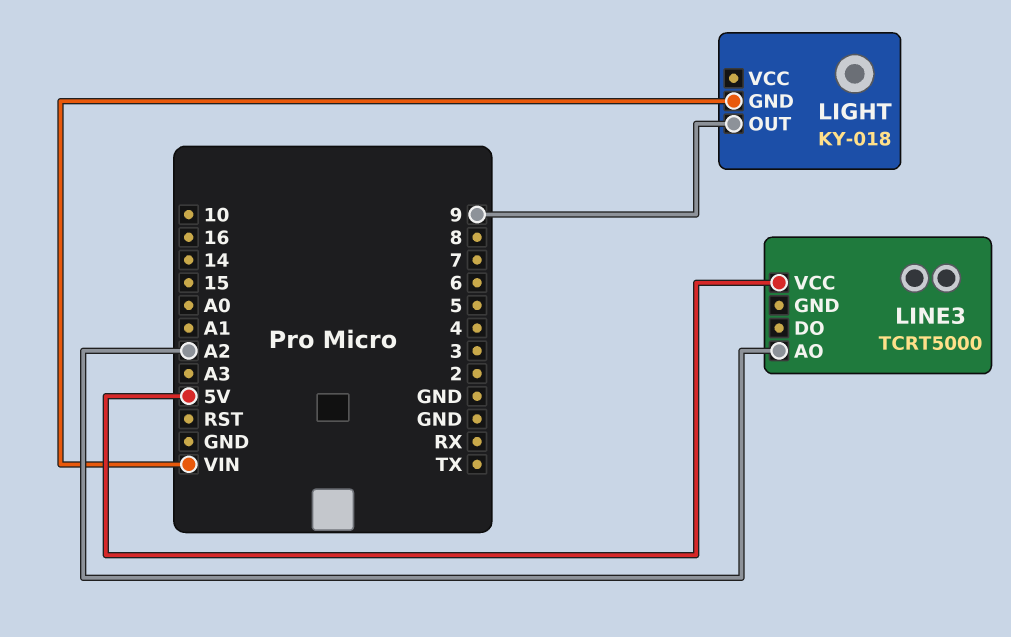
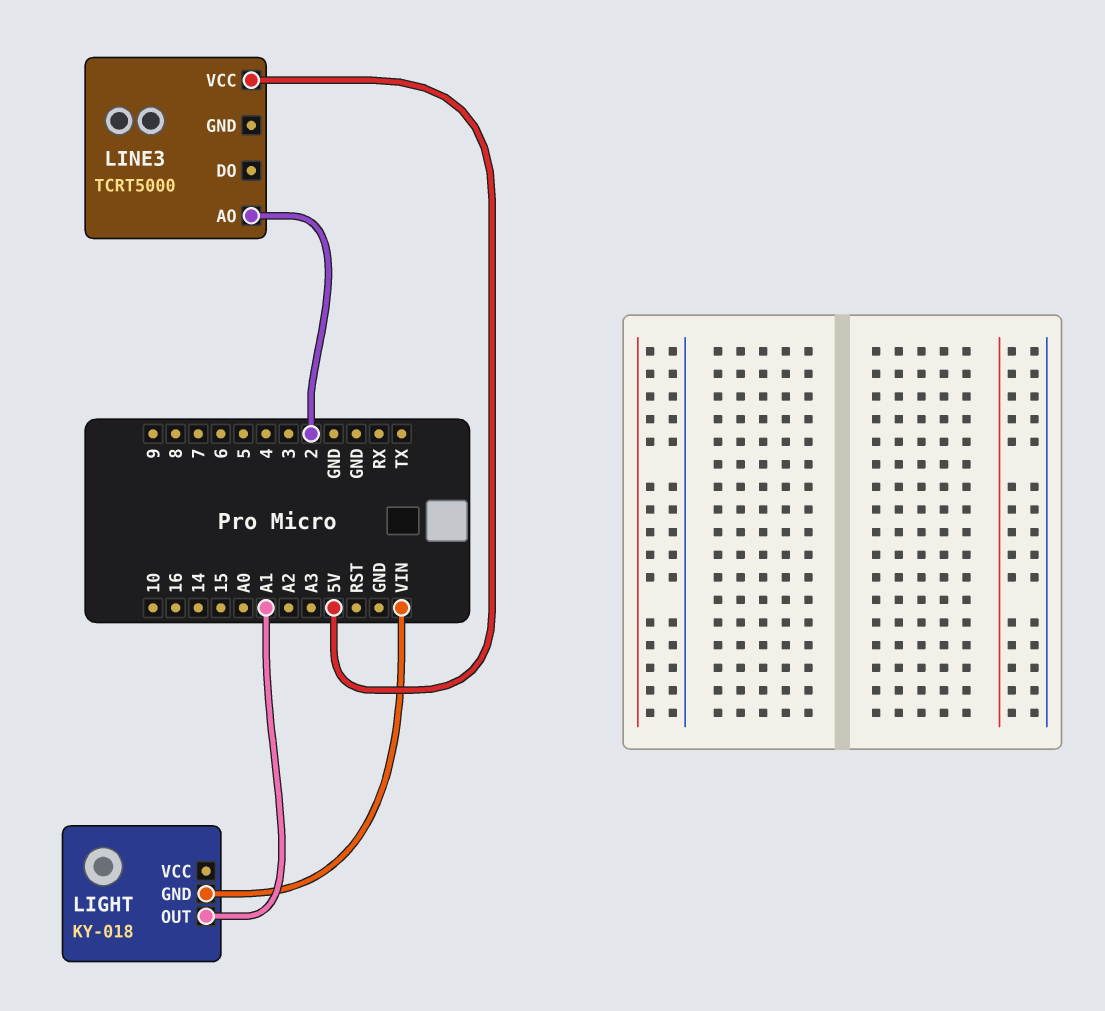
LIGHT pin OUT: 9 -> A1
LINE3 pin AO: A2 -> 2

